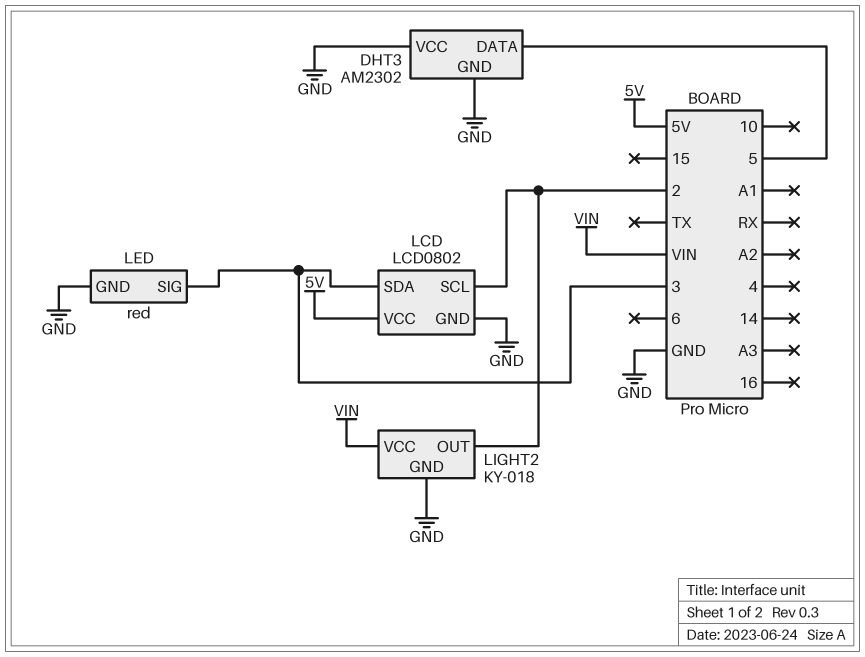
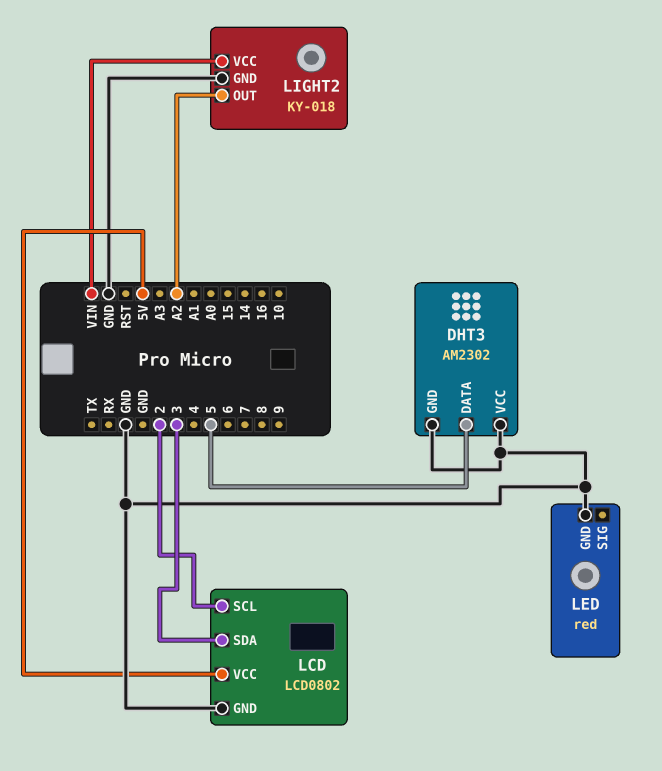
LED pin SIG: 3 -> none
LIGHT2 pin OUT: 2 -> A2

